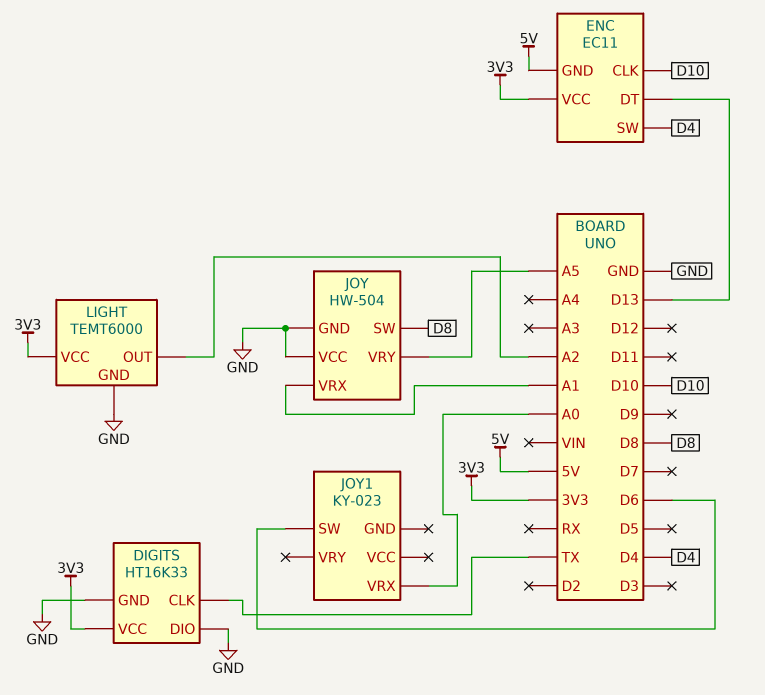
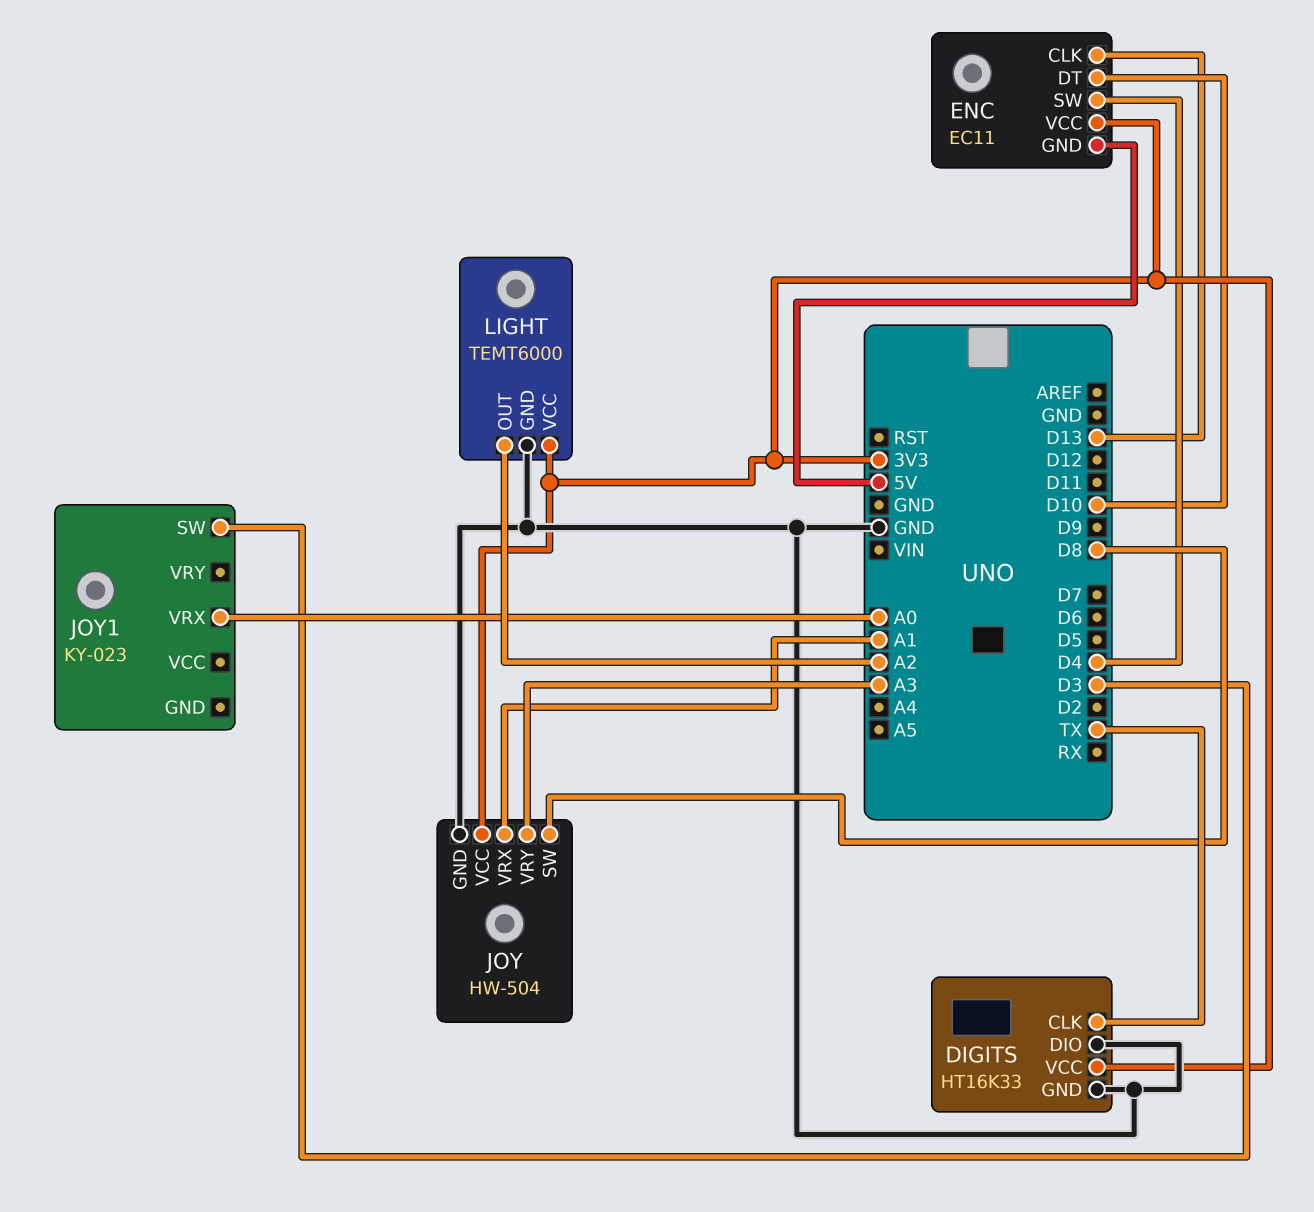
ENC pin CLK: D10 -> D13
ENC pin DT: D13 -> D10
JOY pin VCC: GND -> 3V3
JOY pin VRY: A5 -> A3
JOY1 pin SW: D6 -> D3

